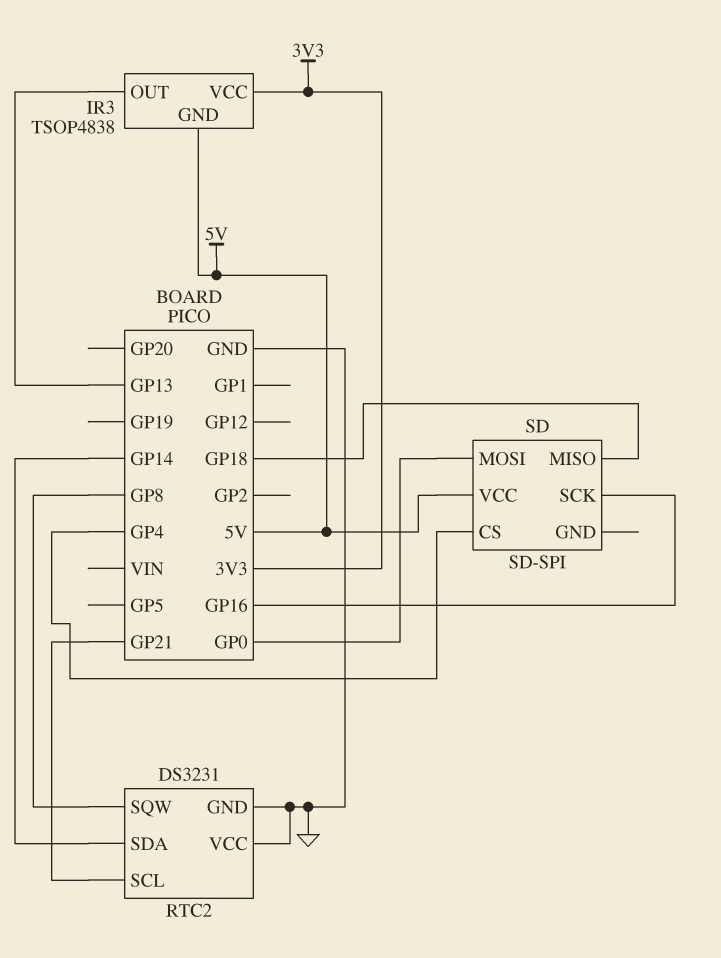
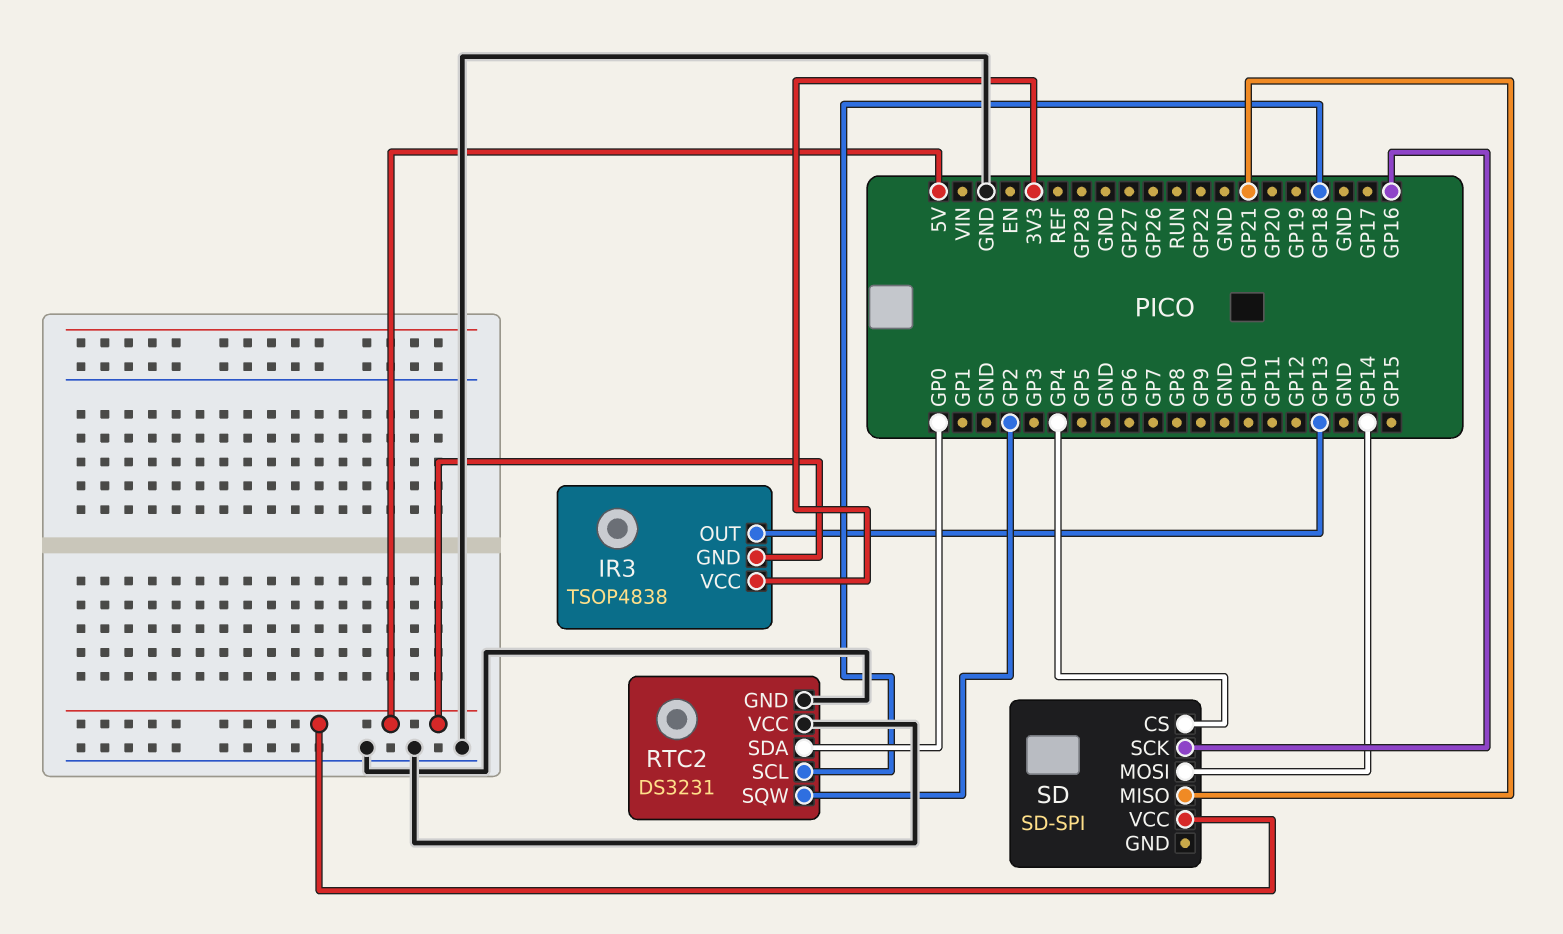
RTC2 pin SCL: GP21 -> GP18
RTC2 pin SDA: GP14 -> GP0
RTC2 pin SQW: GP8 -> GP2
SD pin MISO: GP18 -> GP21
SD pin MOSI: GP0 -> GP14

